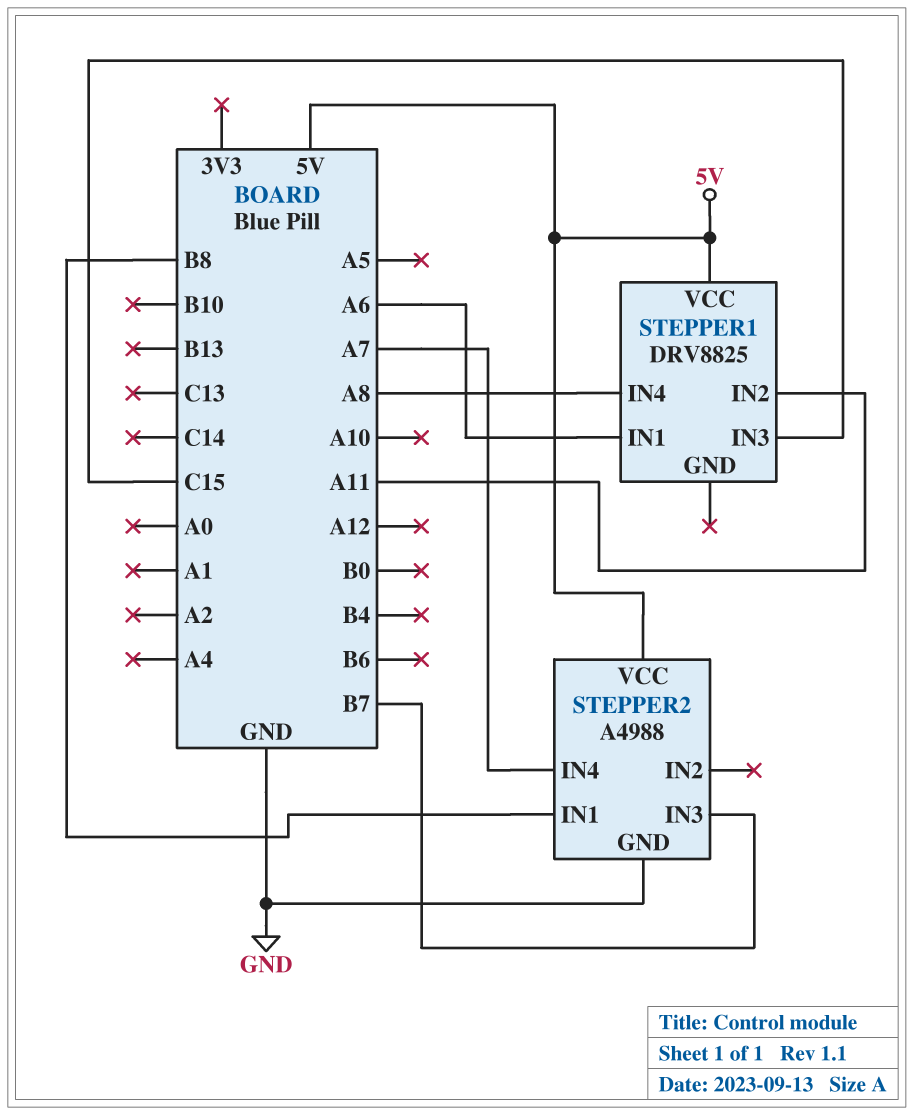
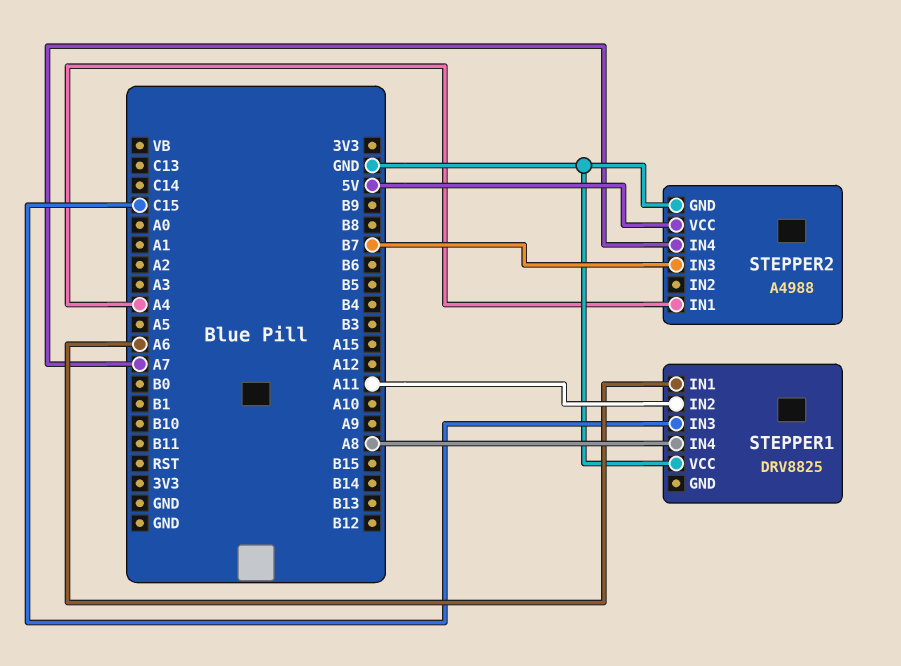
STEPPER1 pin VCC: 5V -> GND
STEPPER2 pin IN1: B8 -> A4

